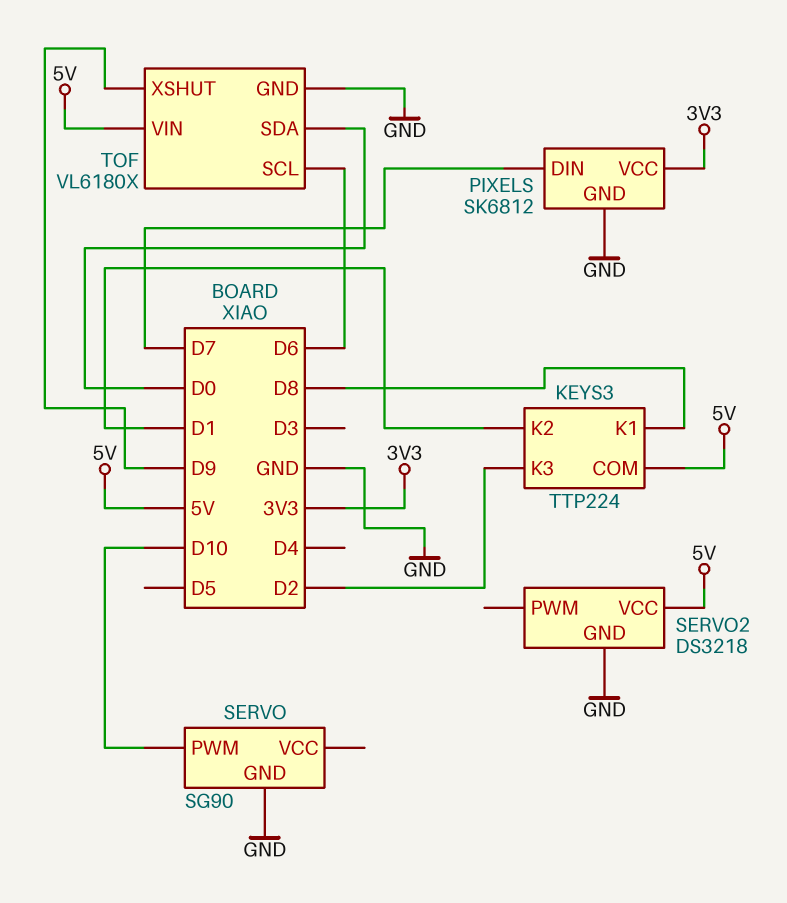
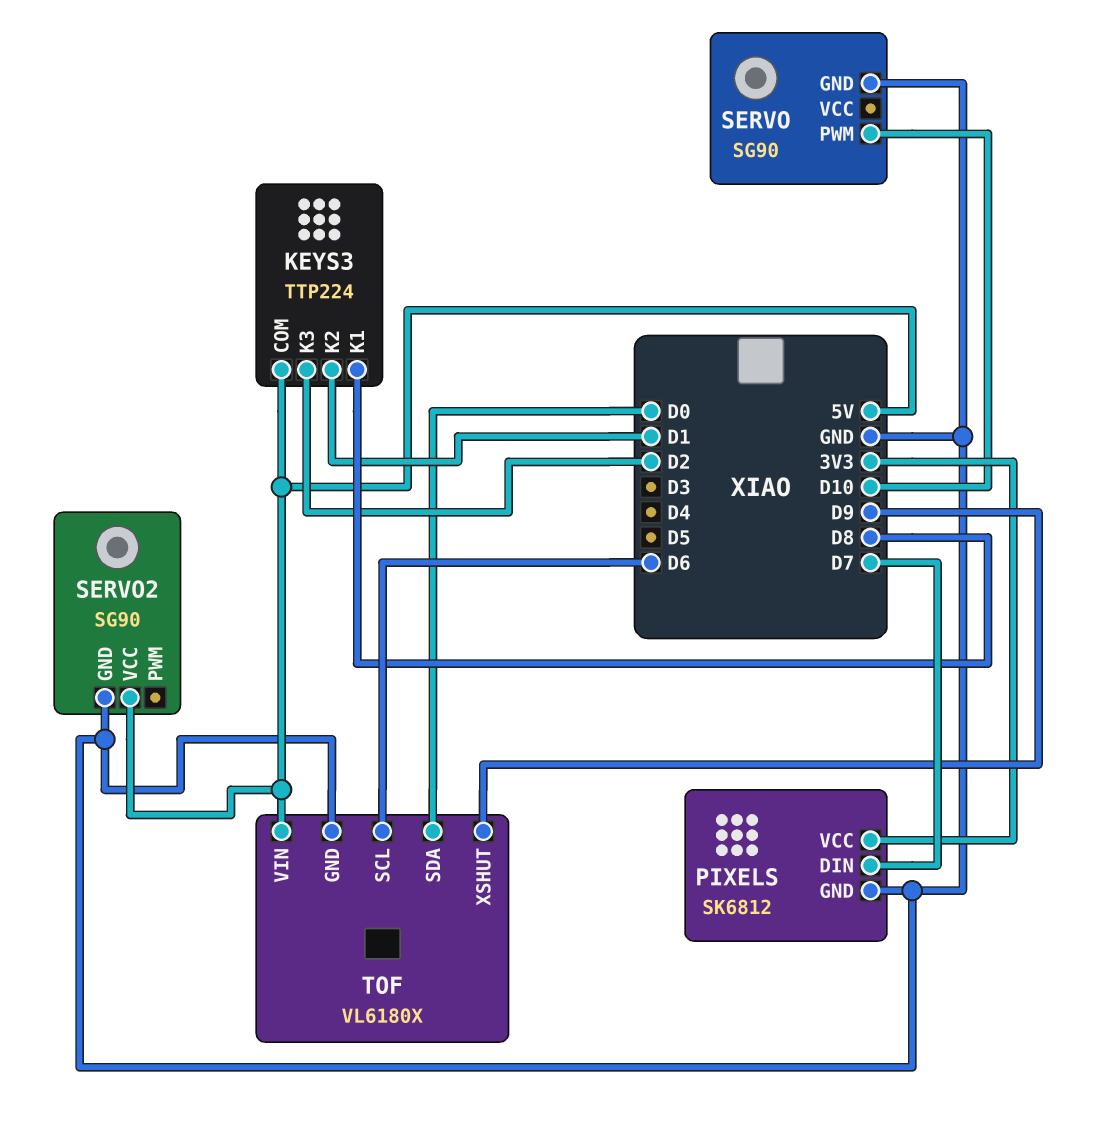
SERVO2: DS3218 -> SG90

